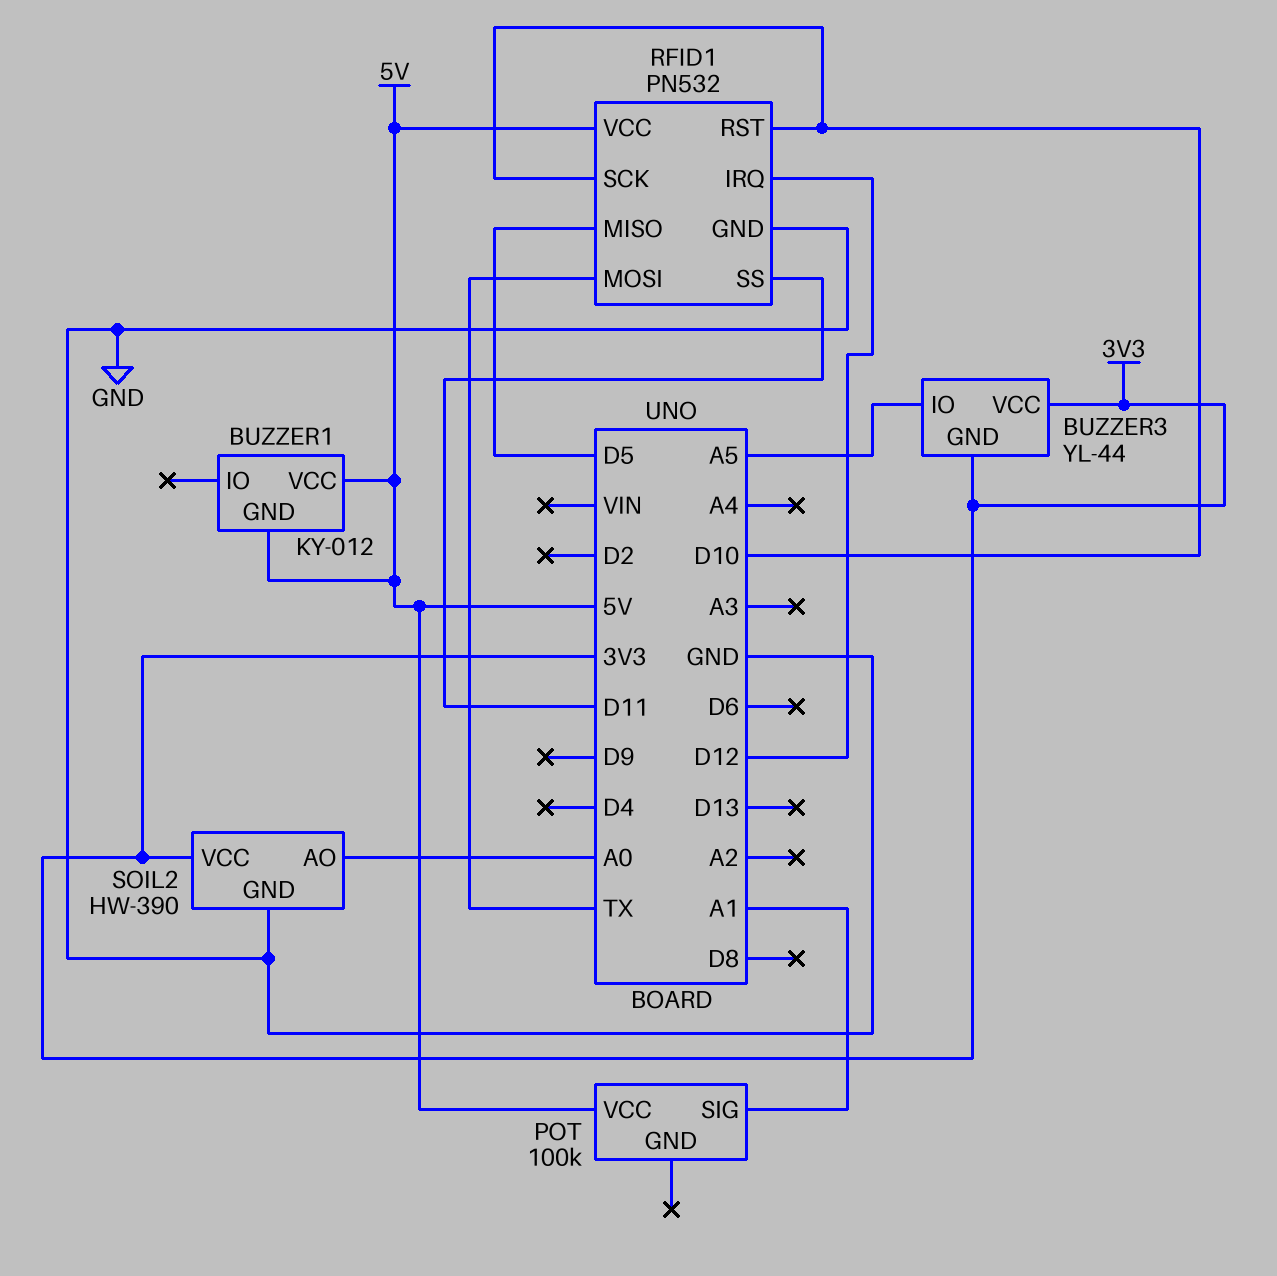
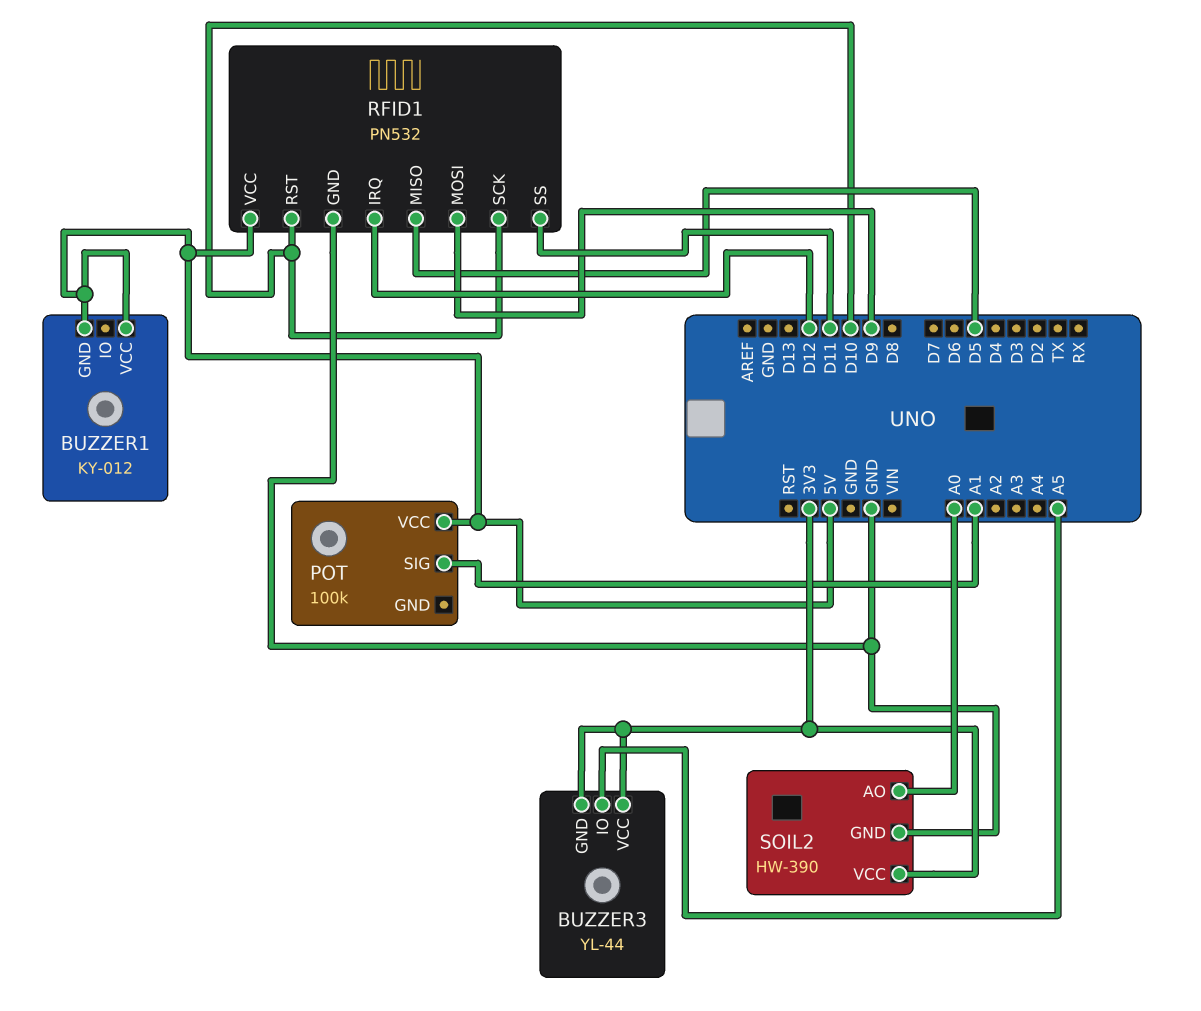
RFID1 pin MOSI: TX -> D9

